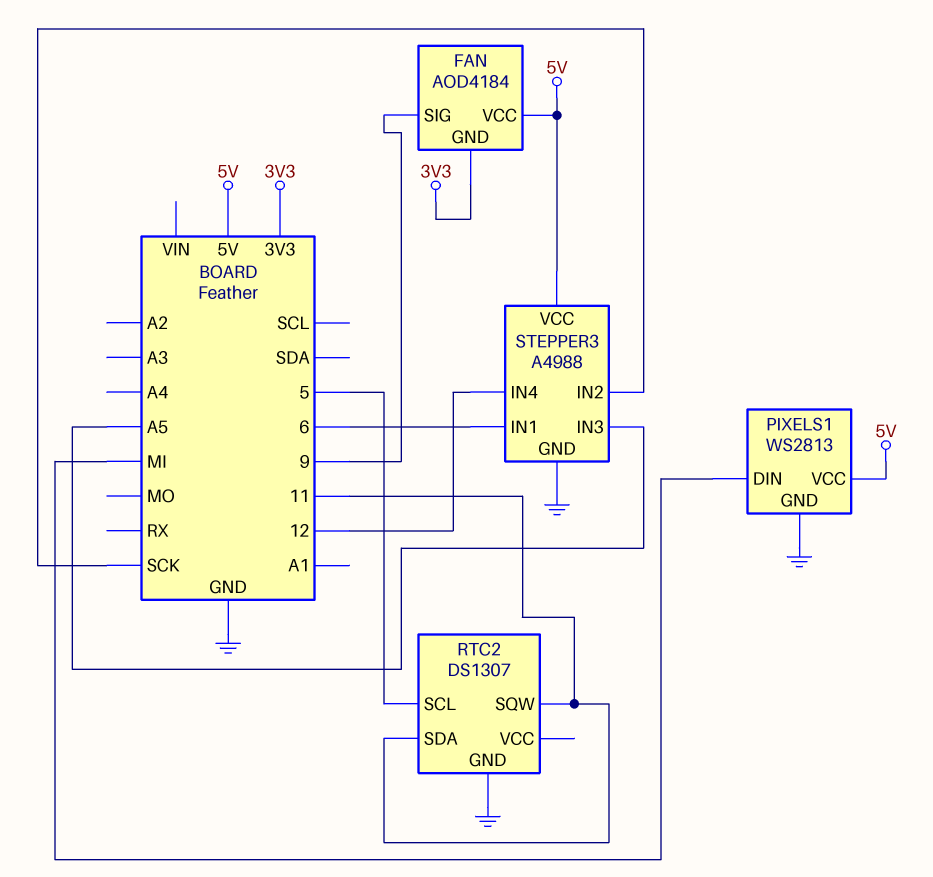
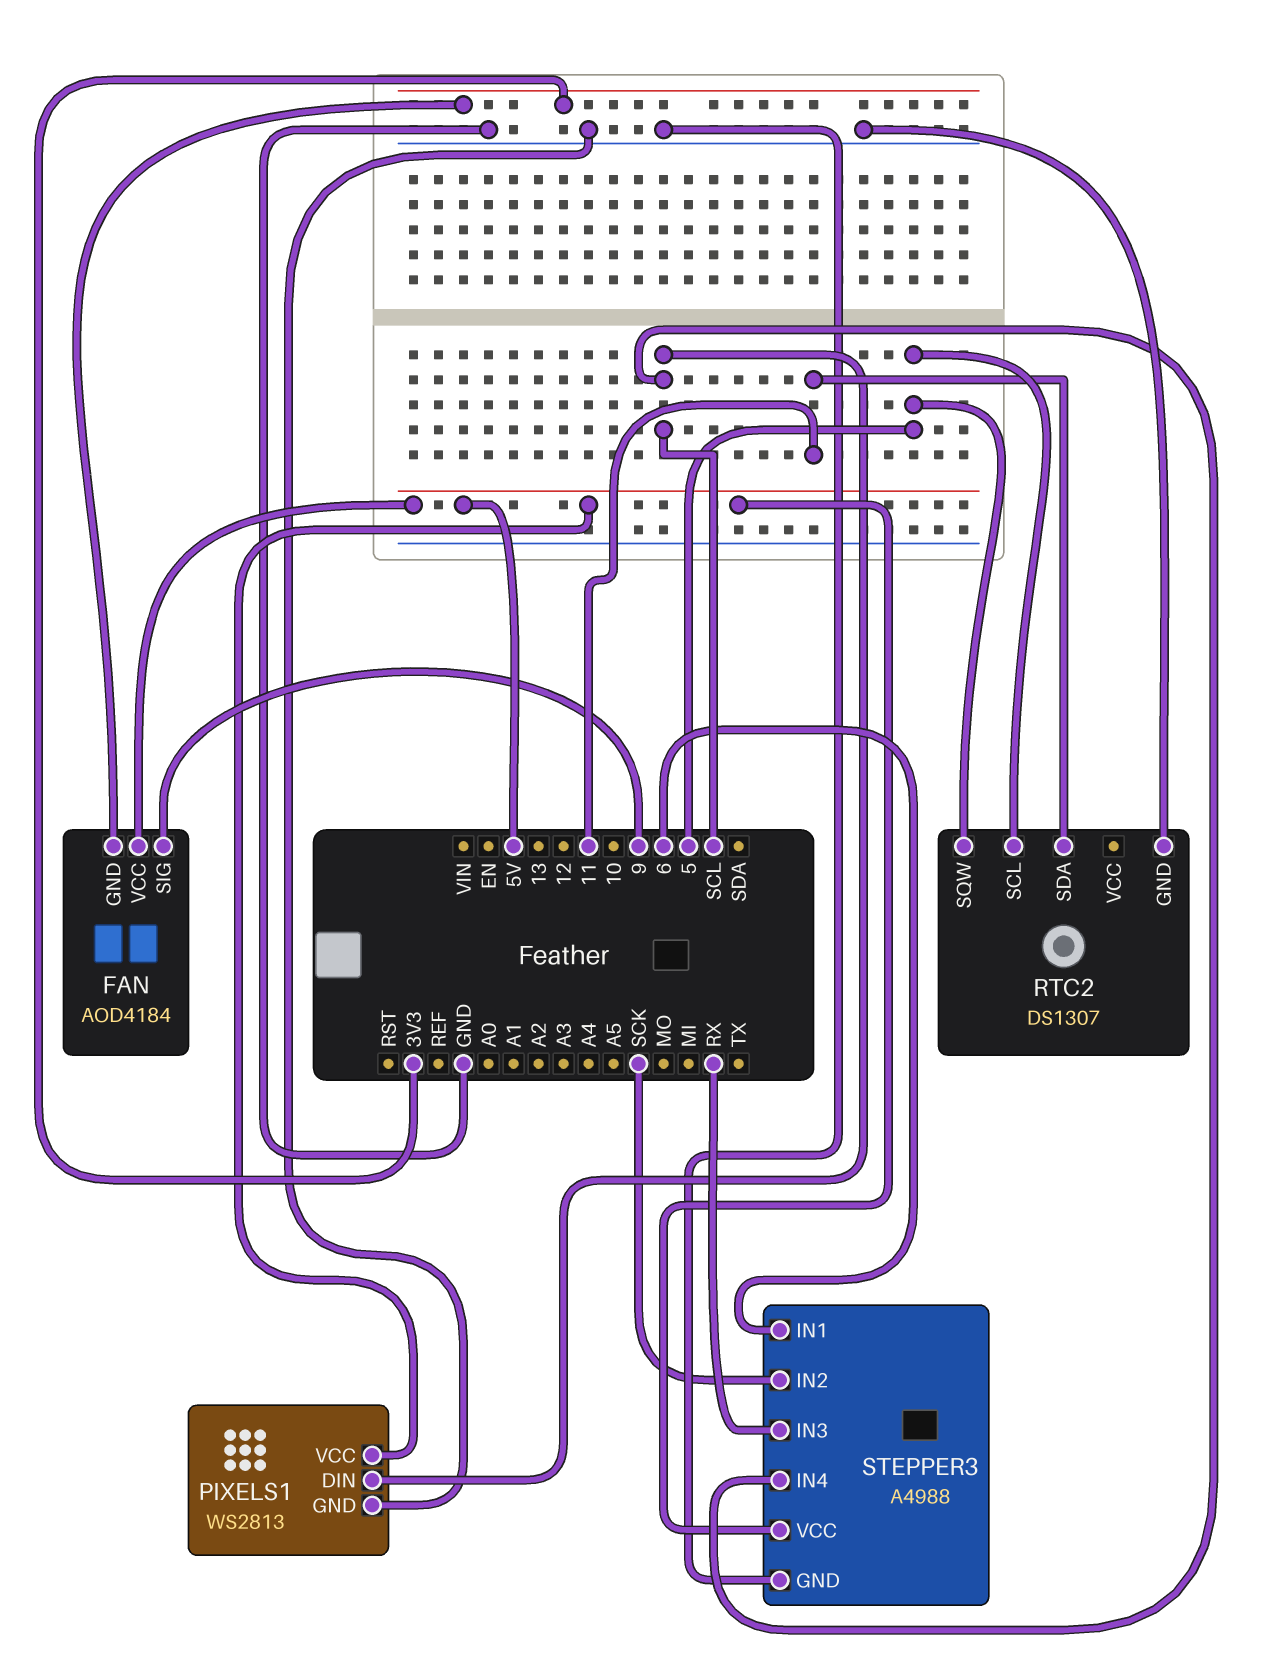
PIXELS1 pin DIN: MI -> SCL
RTC2 pin SQW: 11 -> 5
STEPPER3 pin IN3: A5 -> RX
STEPPER3 pin IN4: 12 -> SCL

